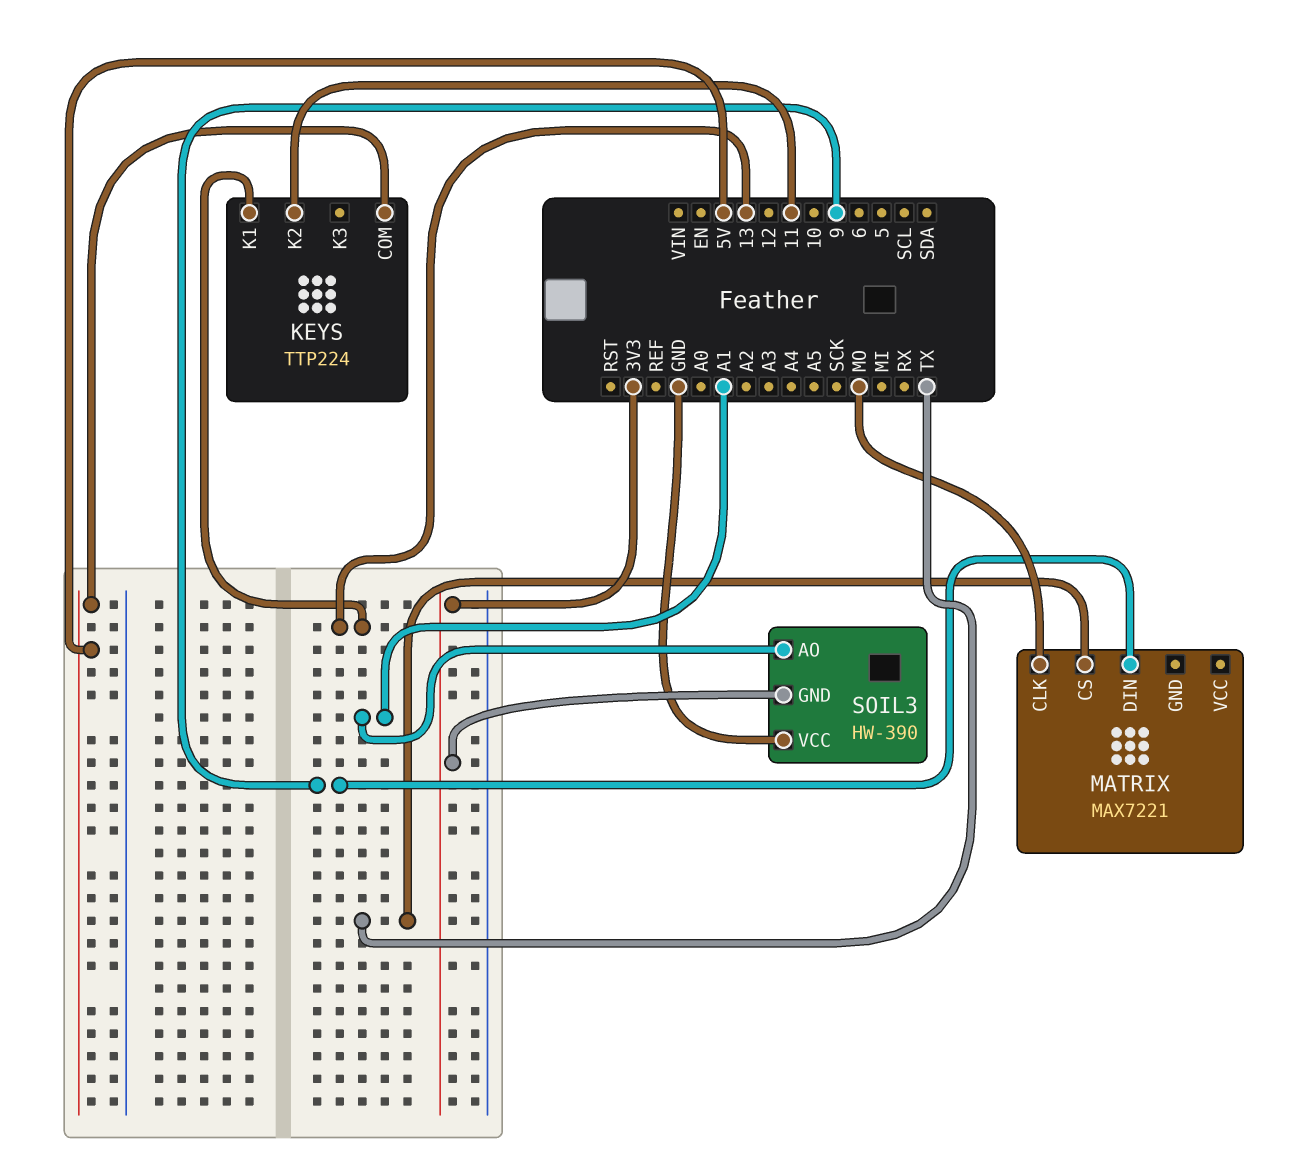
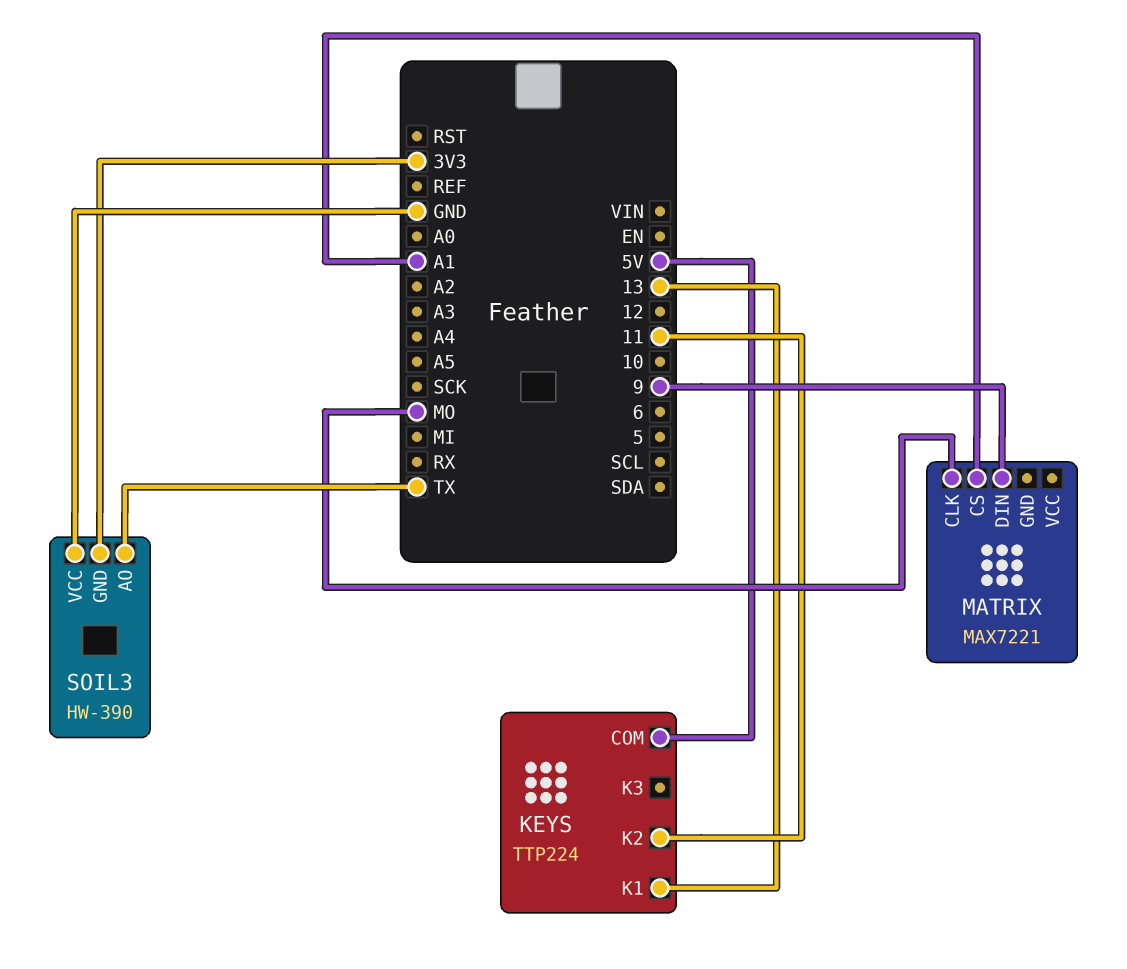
MATRIX pin CS: TX -> A1
SOIL3 pin AO: A1 -> TX

